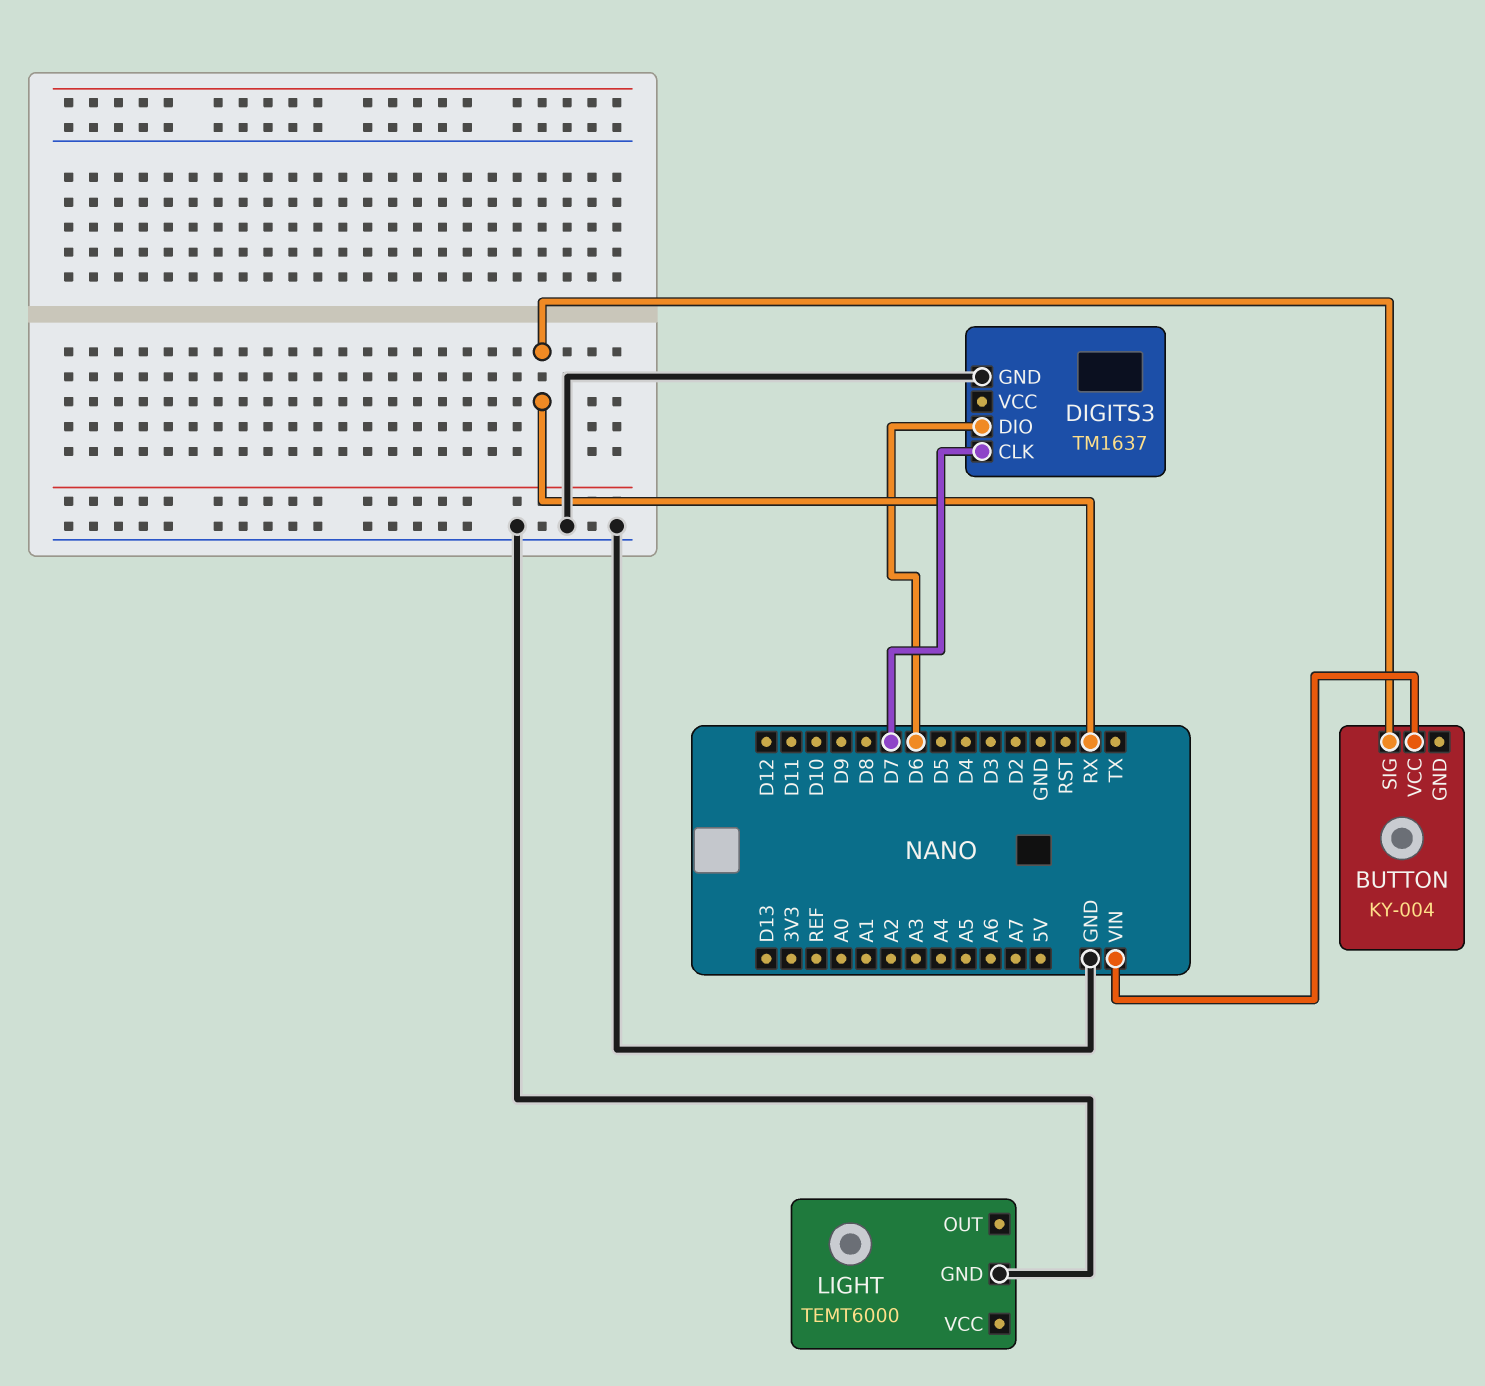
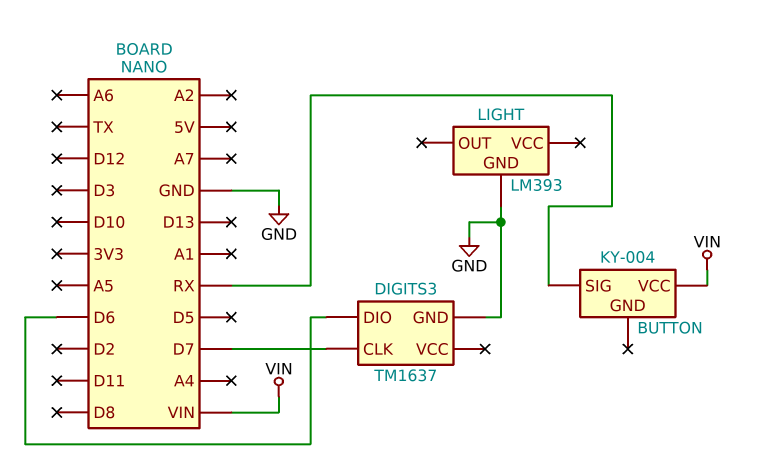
LIGHT: TEMT6000 -> LM393

